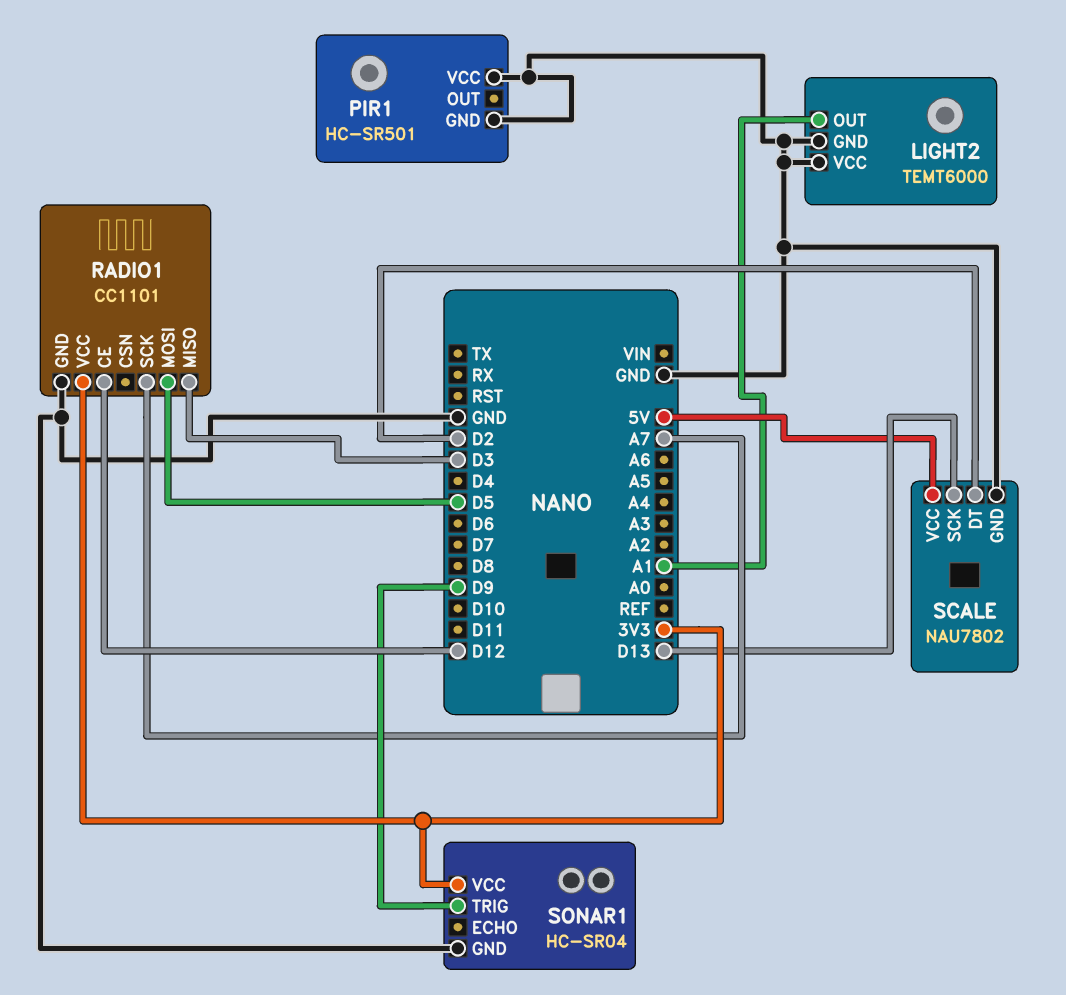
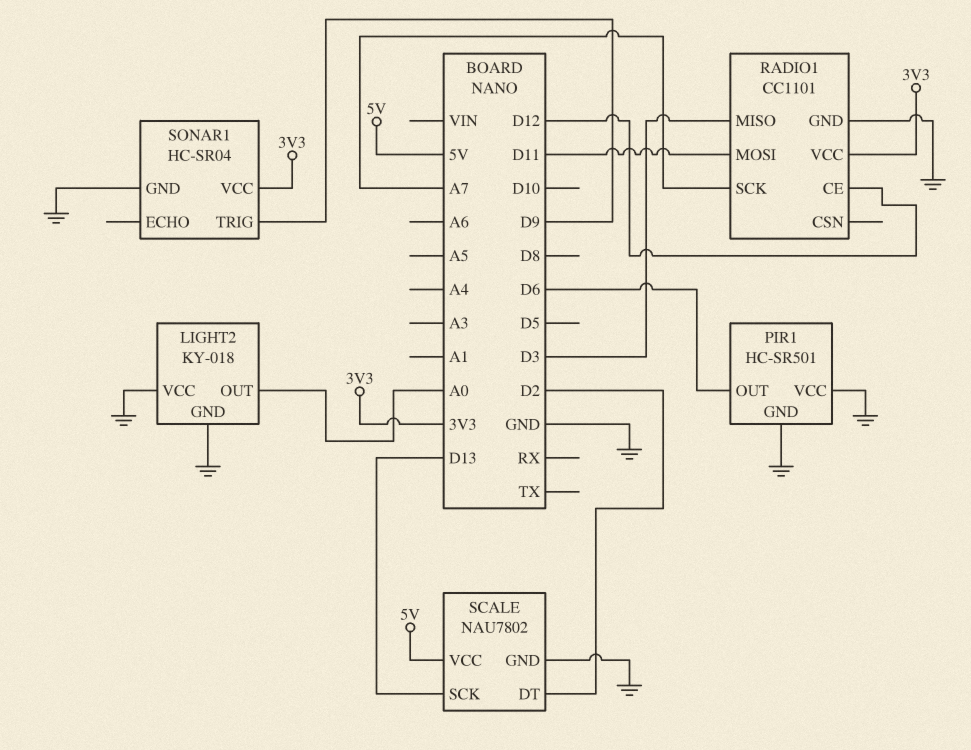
LIGHT2: TEMT6000 -> KY-018
LIGHT2 pin OUT: A1 -> A0
PIR1 pin OUT: none -> D6
RADIO1 pin MOSI: D5 -> D11

